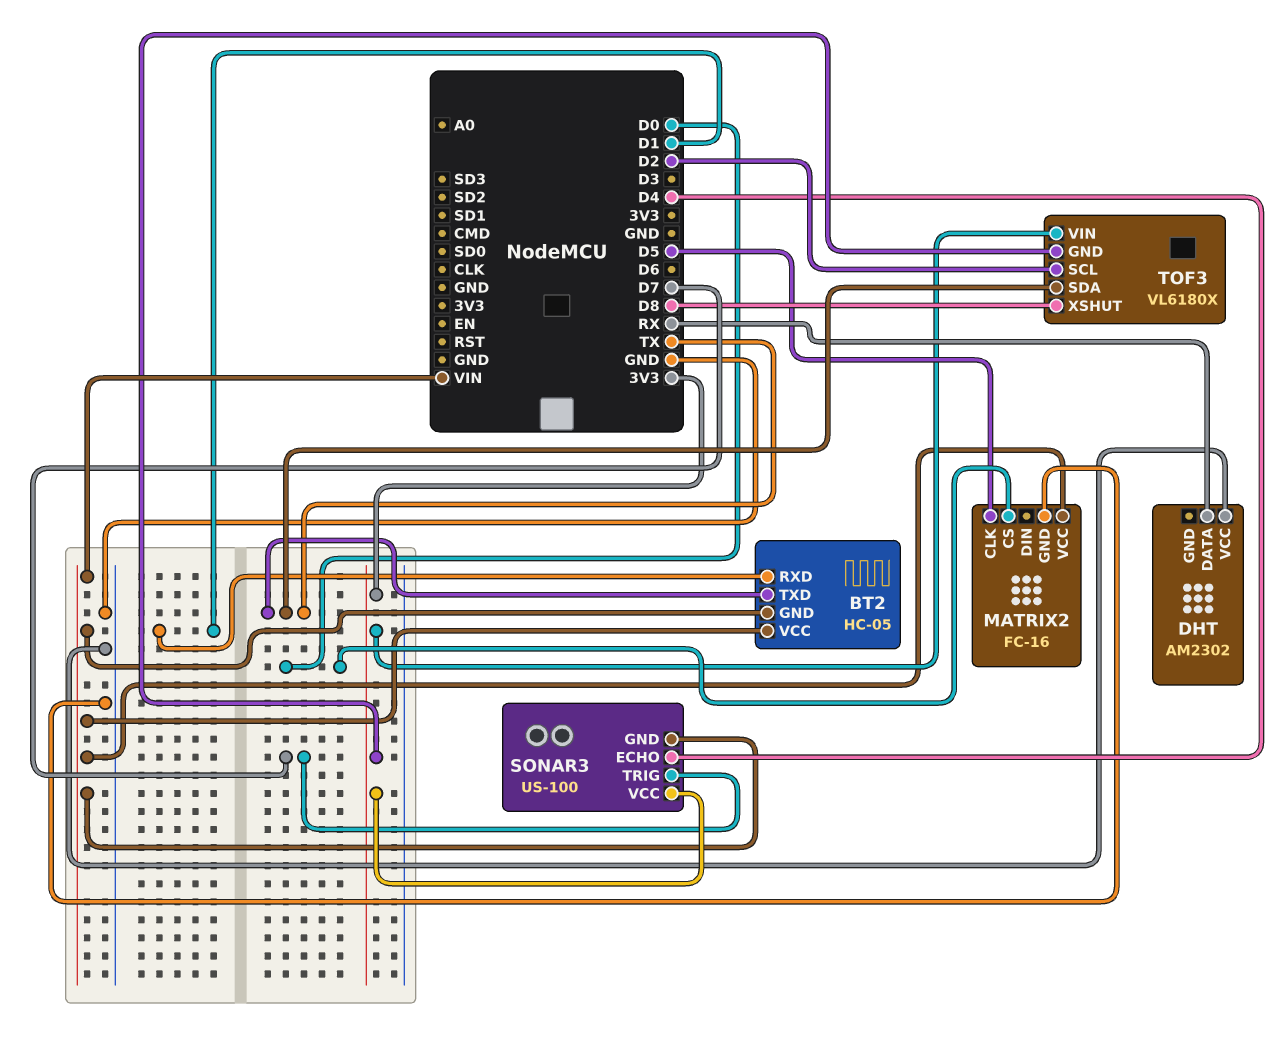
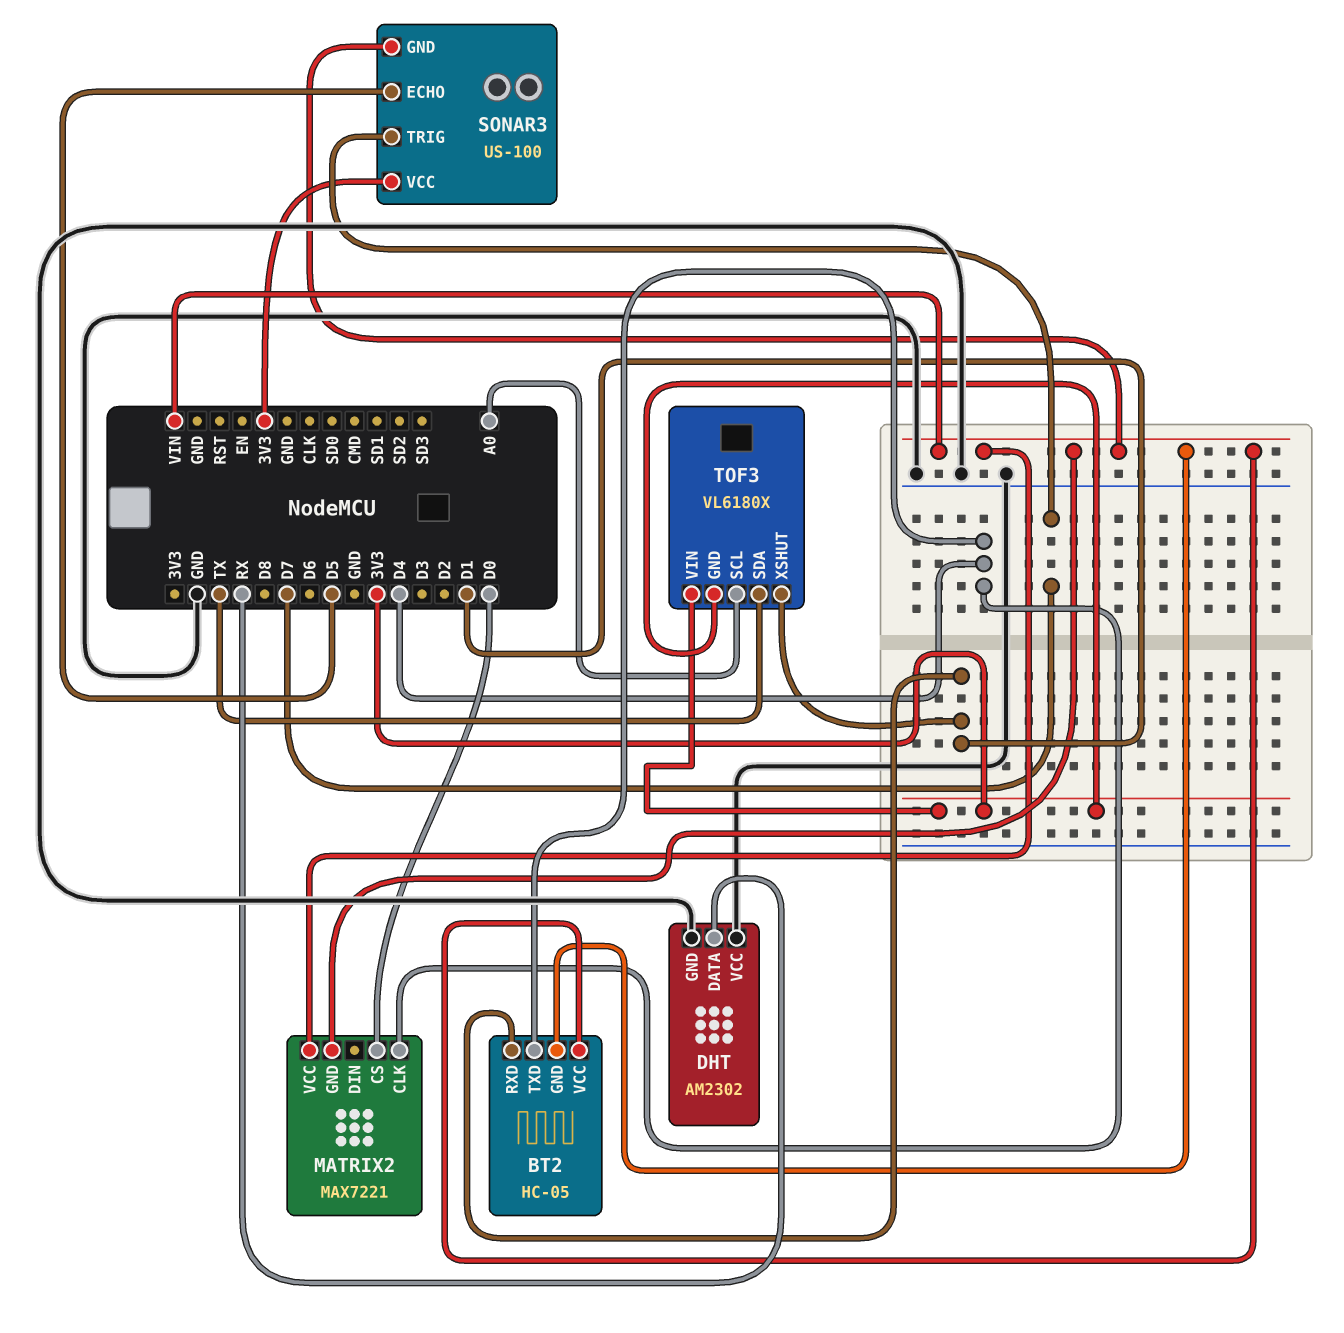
BT2 pin TXD: TX -> D4
DHT pin GND: none -> GND
MATRIX2: FC-16 -> MAX7221
MATRIX2 pin CLK: D5 -> D4
MATRIX2 pin GND: GND -> VIN
SONAR3 pin ECHO: D4 -> D5
TOF3 pin SCL: D2 -> A0
TOF3 pin XSHUT: D8 -> D1

